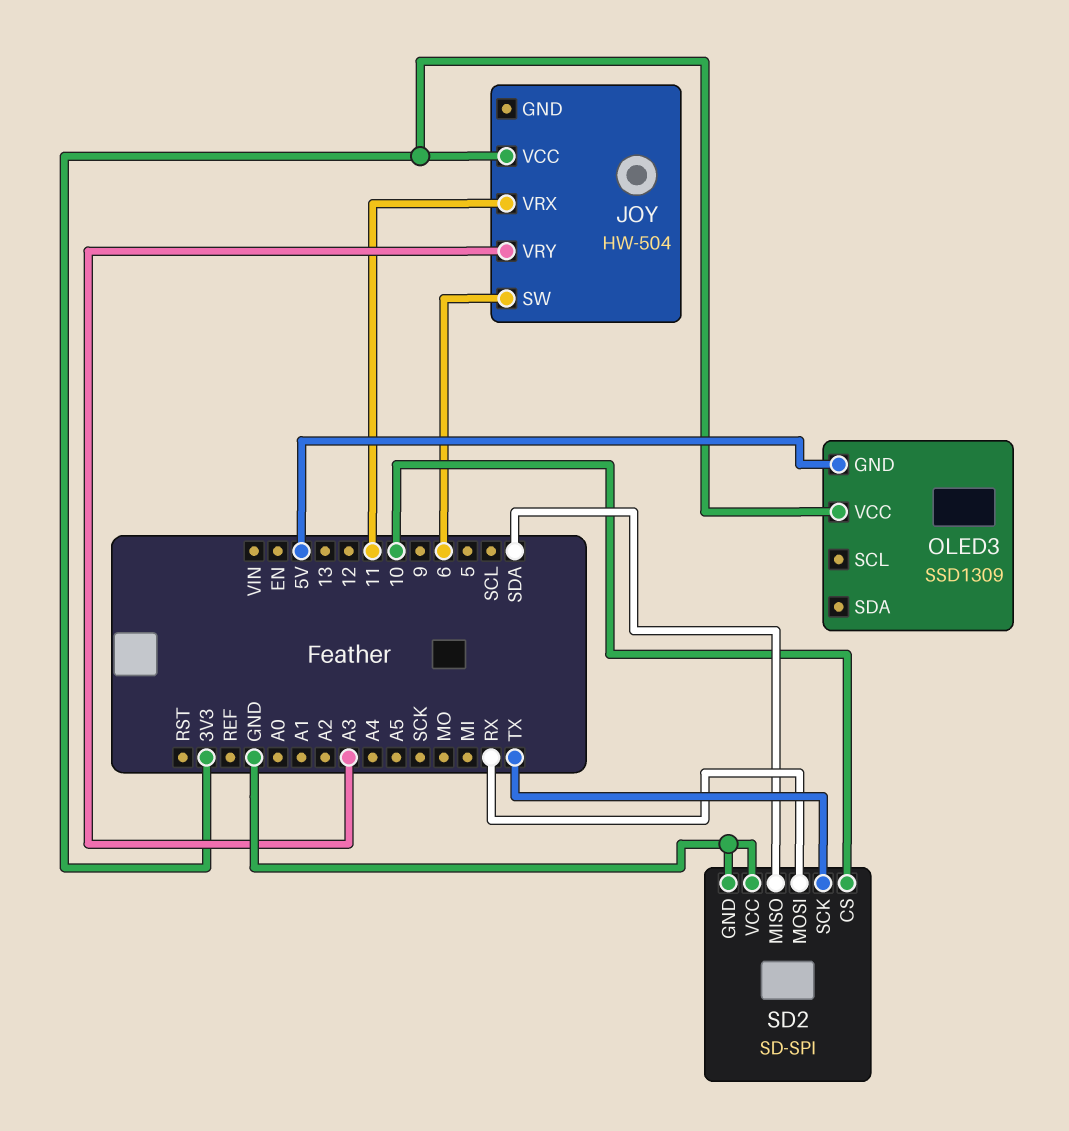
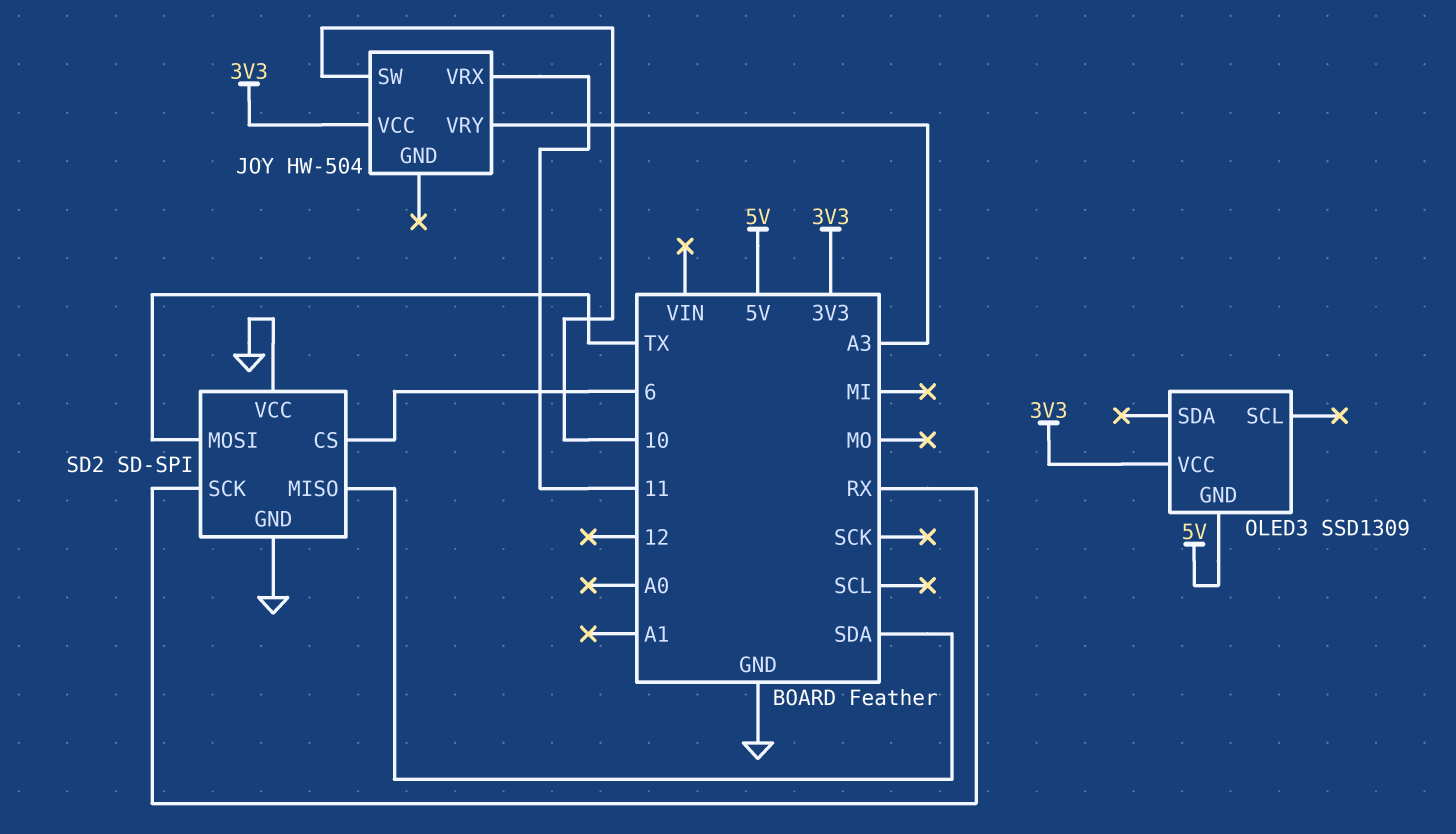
JOY pin SW: 6 -> 10
SD2 pin CS: 10 -> 6
SD2 pin MOSI: RX -> TX
SD2 pin SCK: TX -> RX

